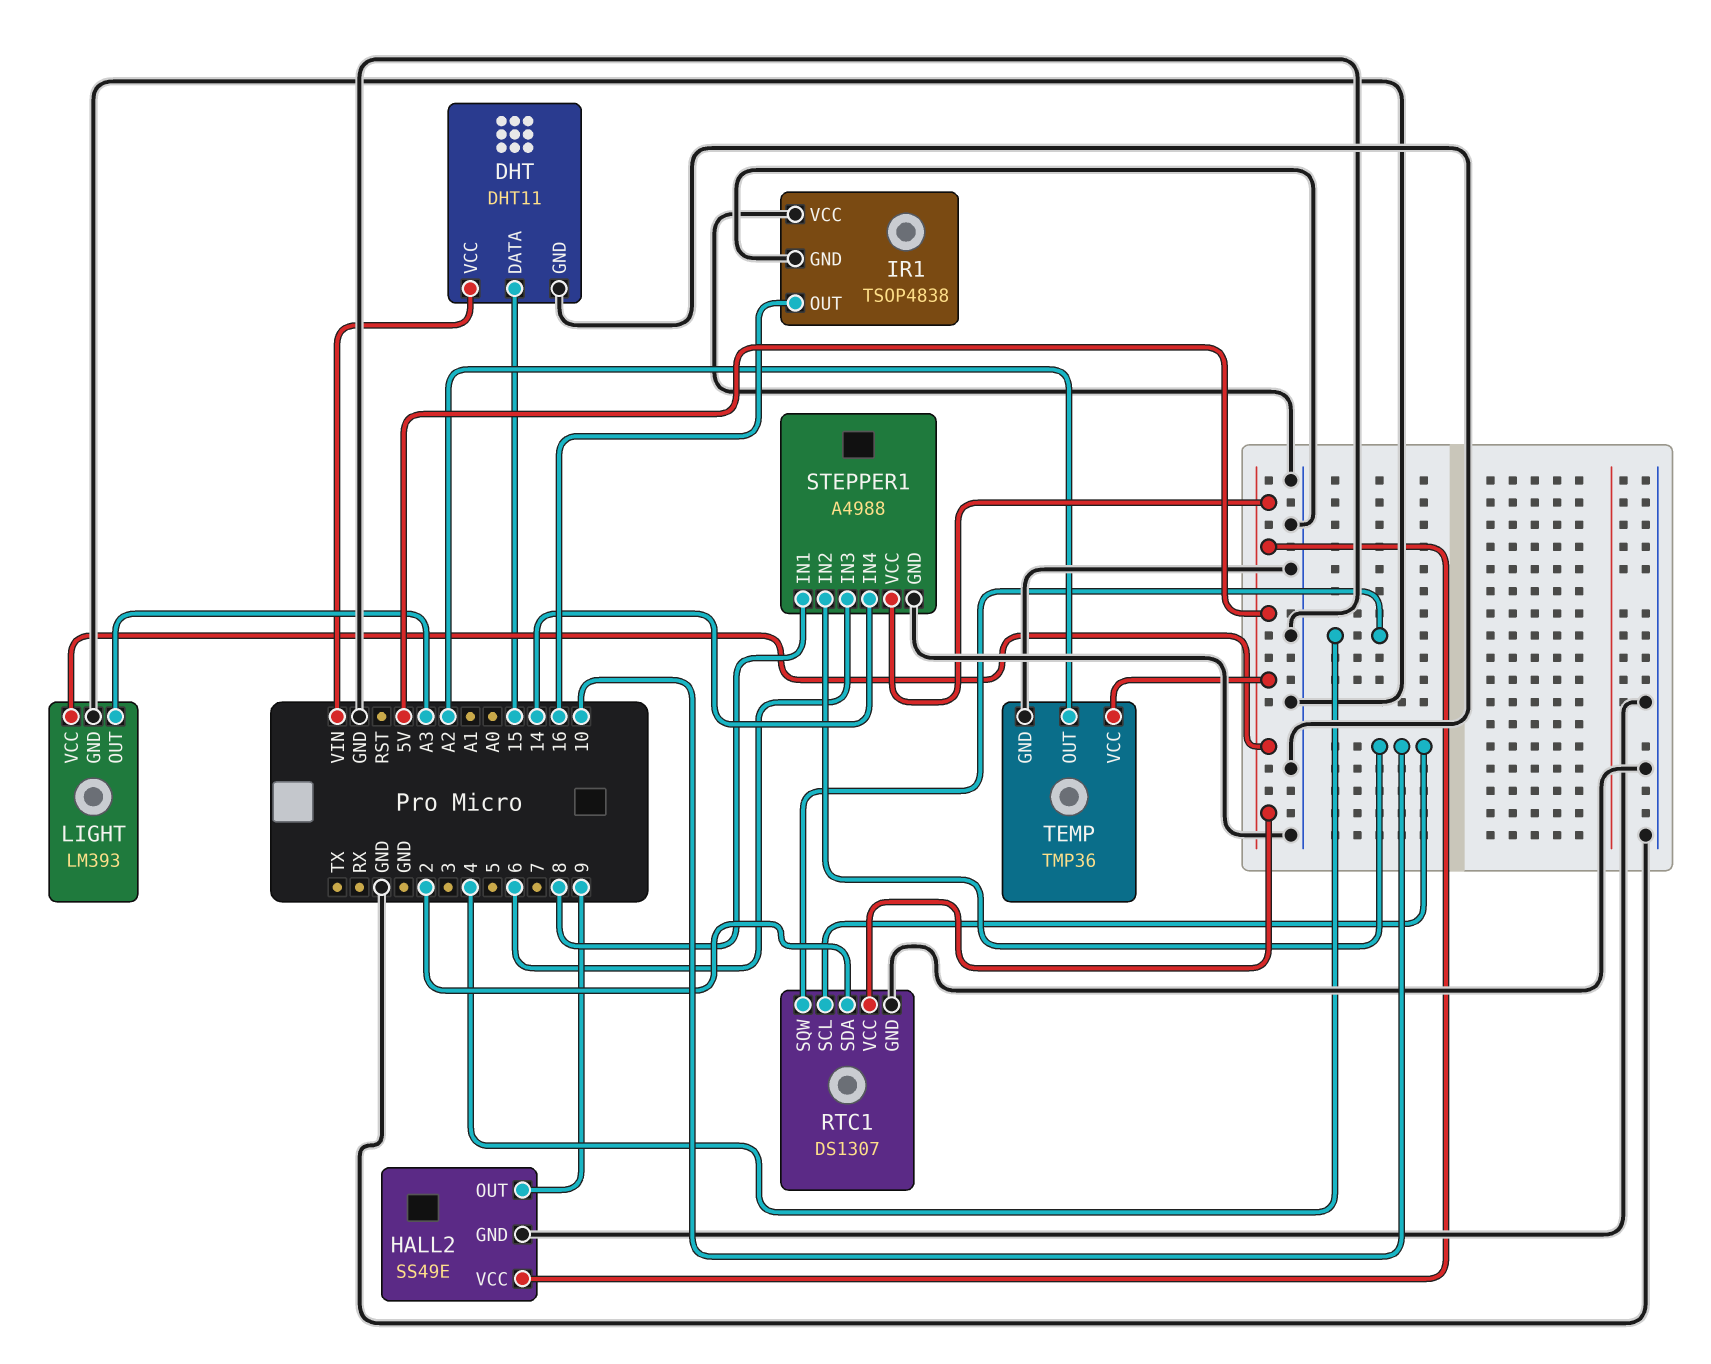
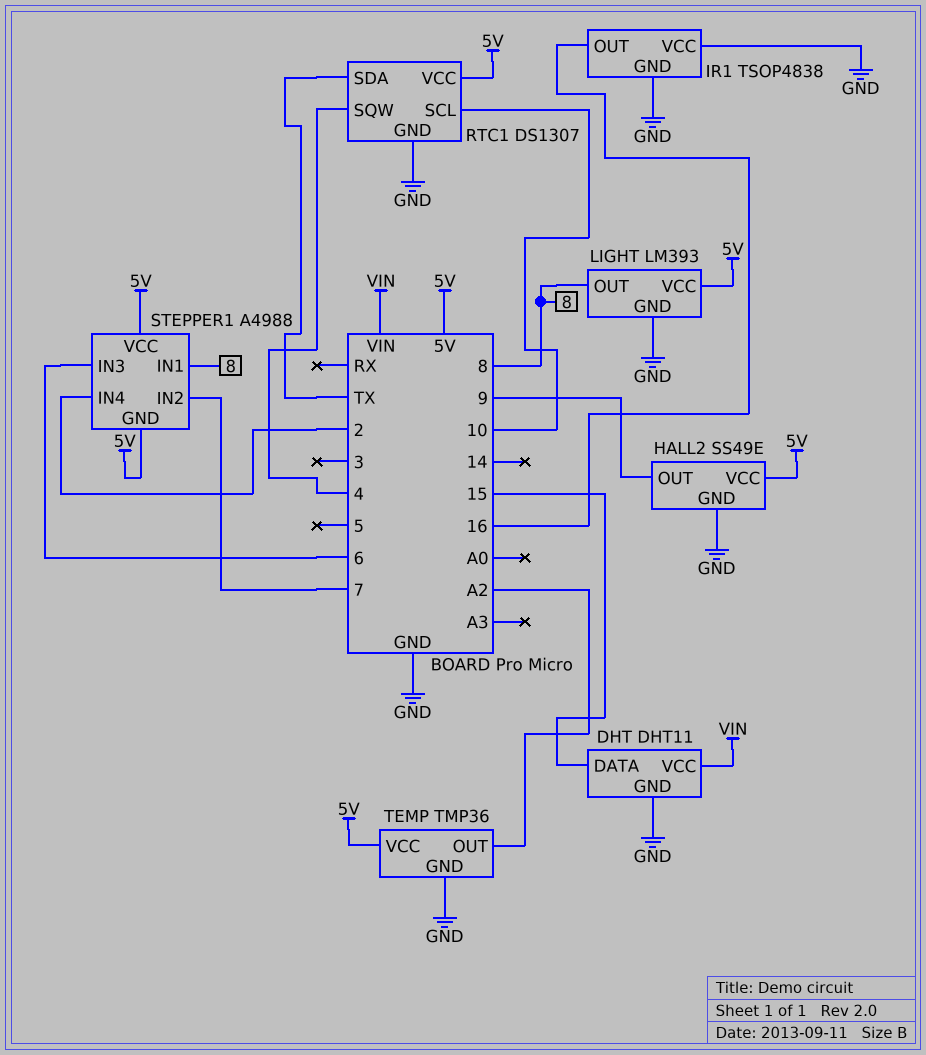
LIGHT pin OUT: A3 -> 8
RTC1 pin SDA: 2 -> TX
STEPPER1 pin GND: GND -> 5V
STEPPER1 pin IN2: 10 -> 7
STEPPER1 pin IN4: 14 -> 2

